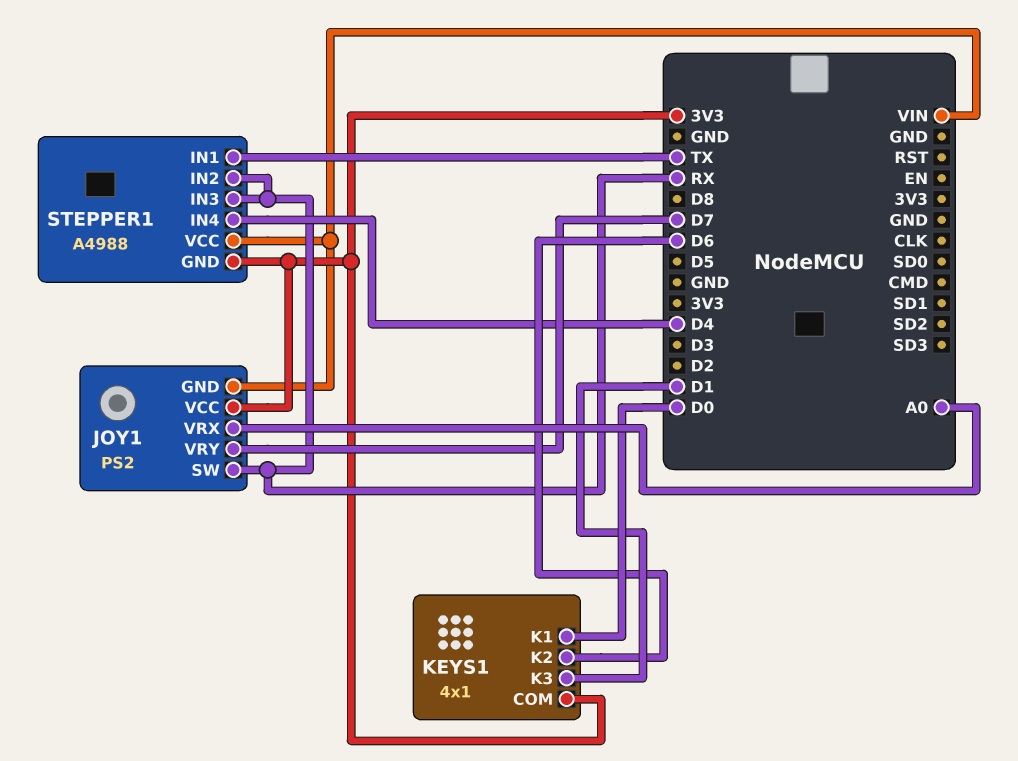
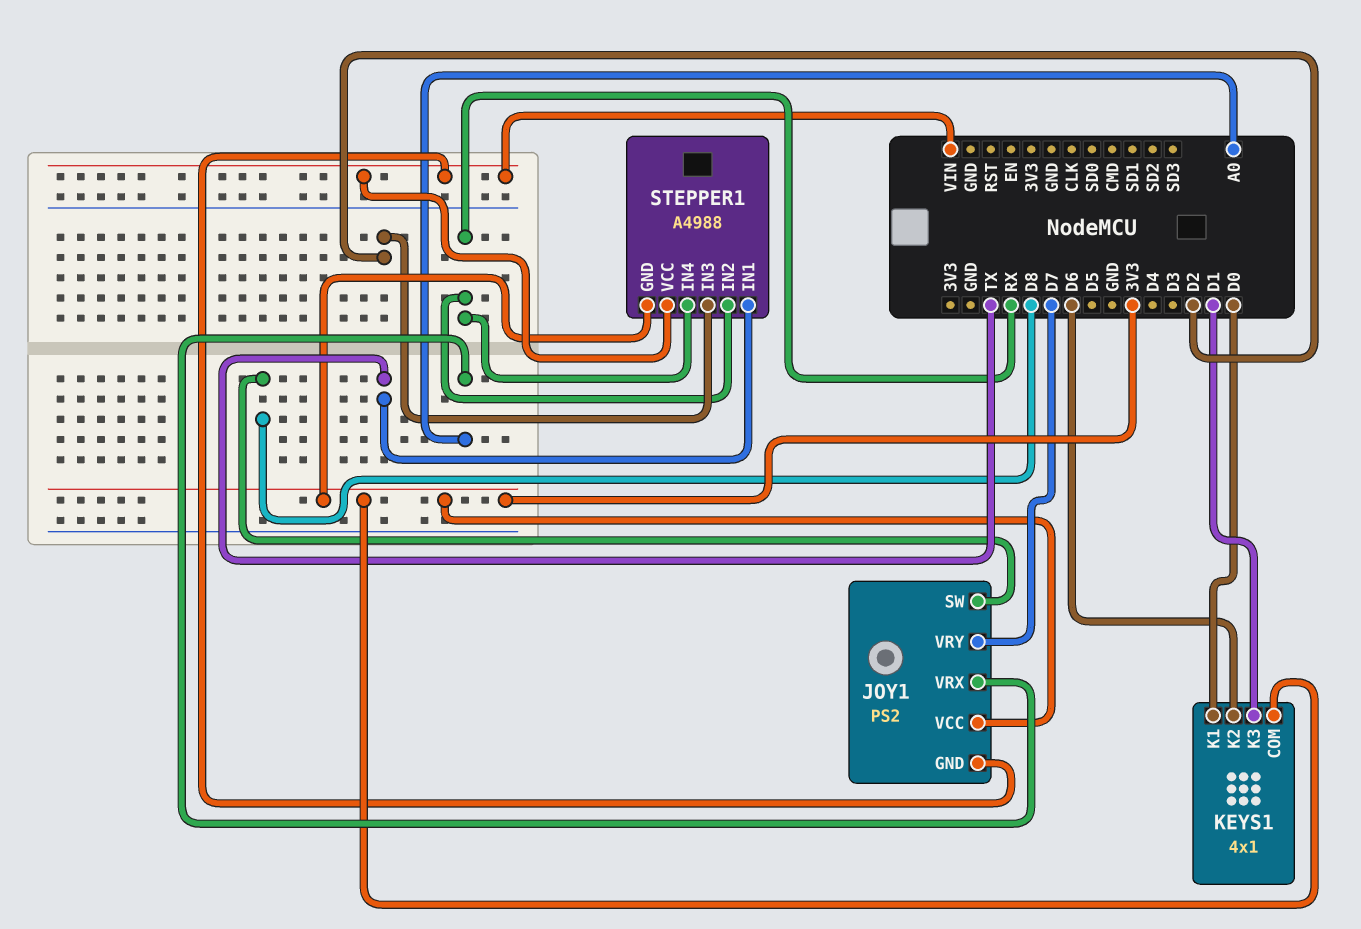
JOY1 pin SW: RX -> D8
STEPPER1 pin IN3: RX -> D2
STEPPER1 pin IN4: D4 -> RX

